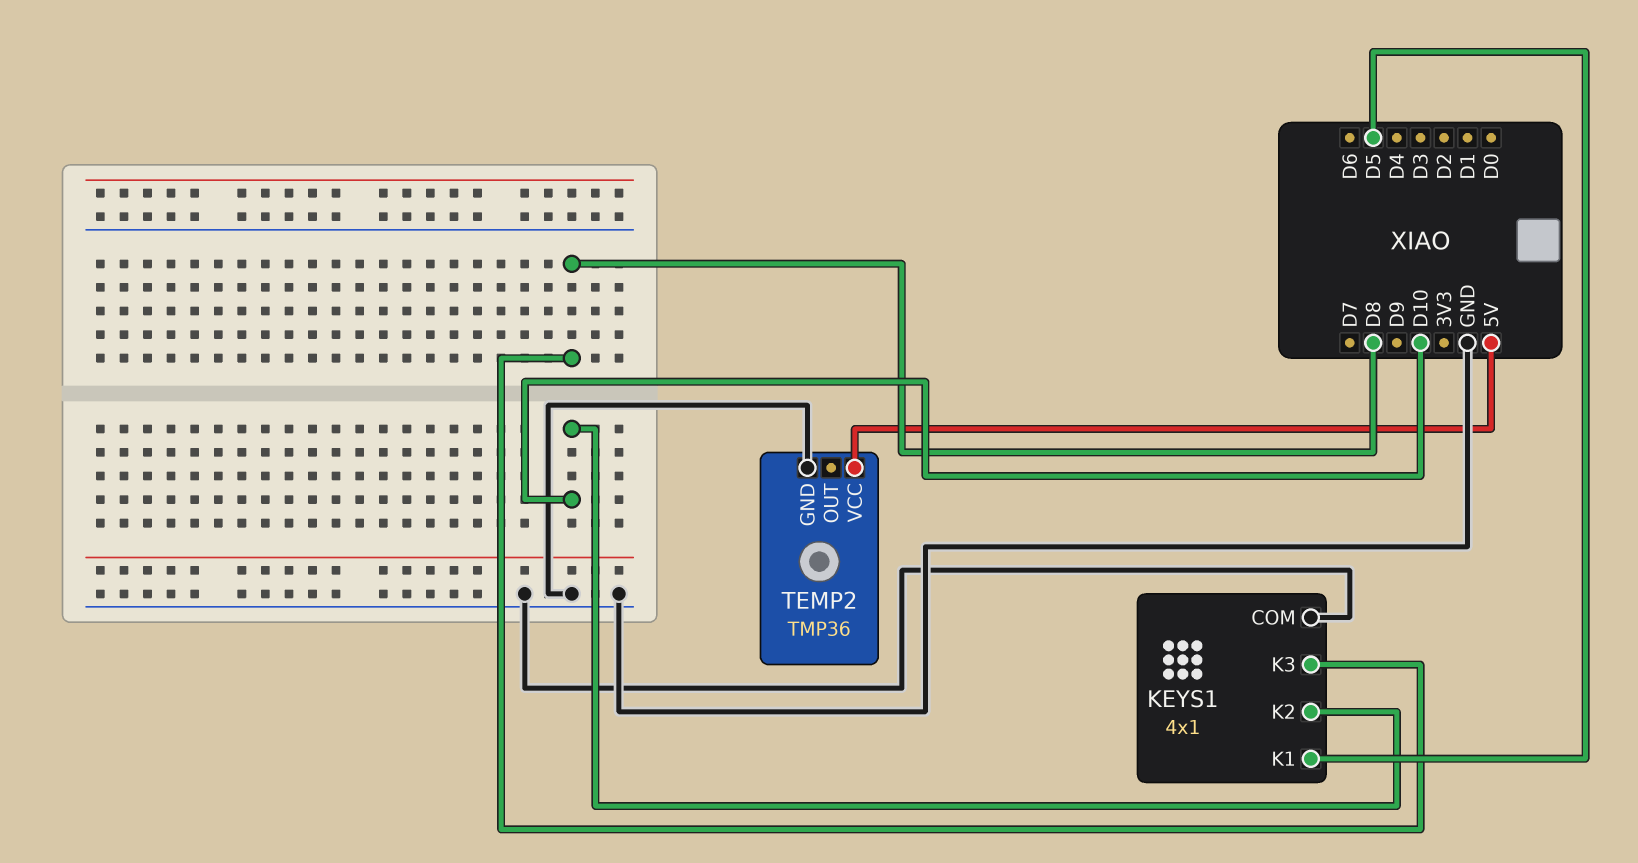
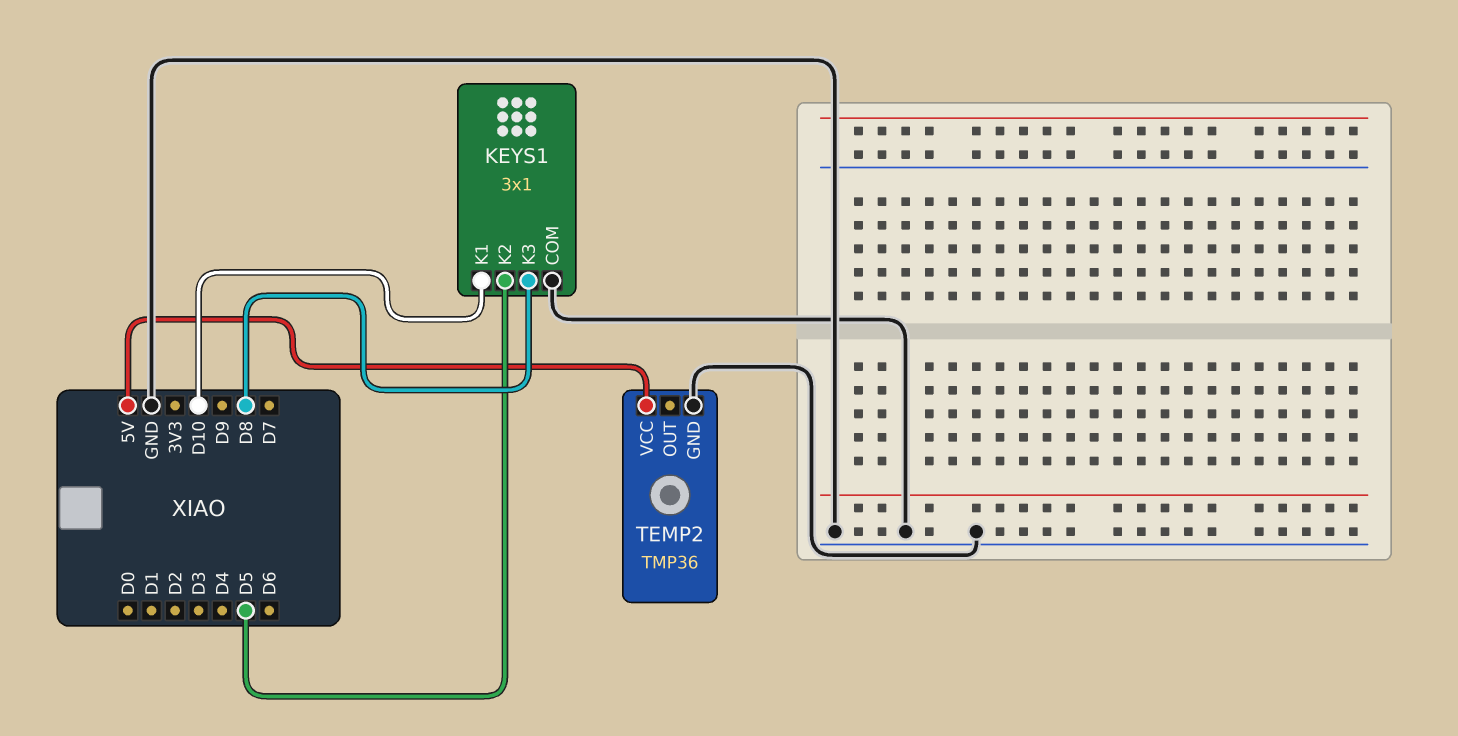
KEYS1: 4x1 -> 3x1
KEYS1 pin K1: D5 -> D10
KEYS1 pin K2: D10 -> D5

